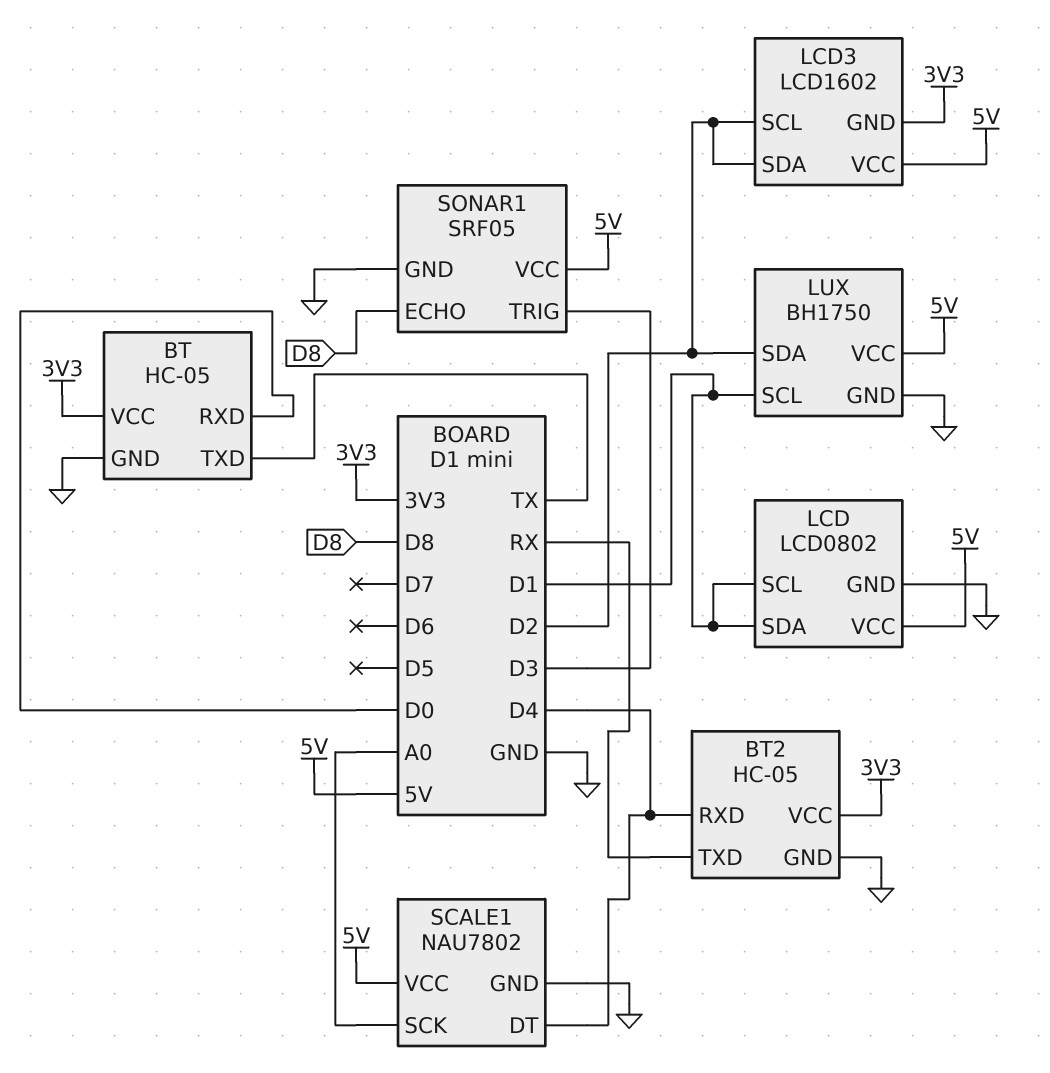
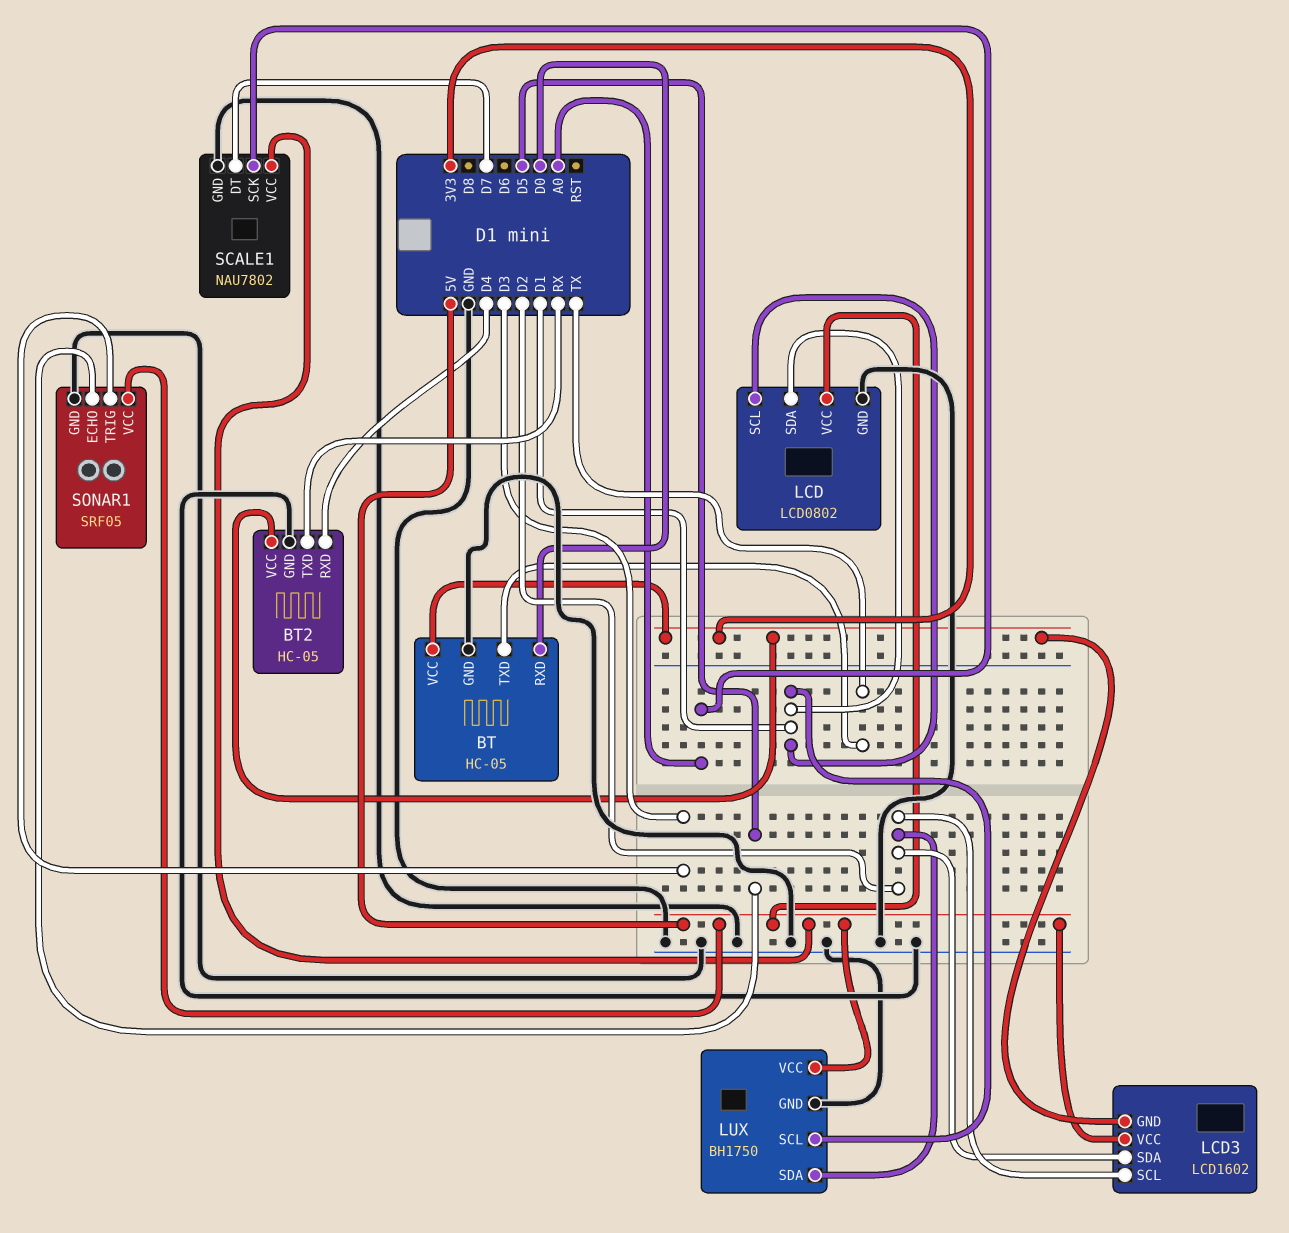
SCALE1 pin DT: D4 -> D7
SONAR1 pin ECHO: D8 -> D5

